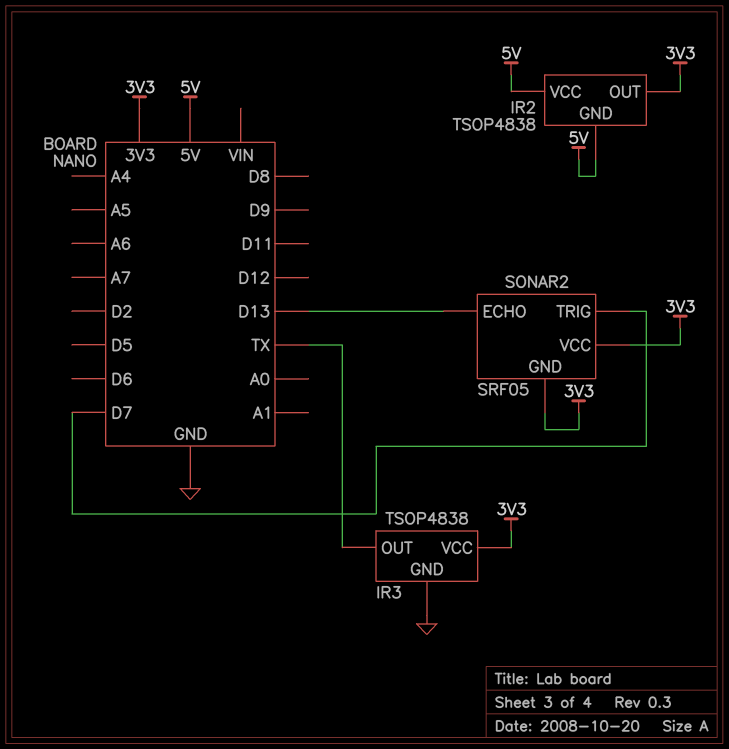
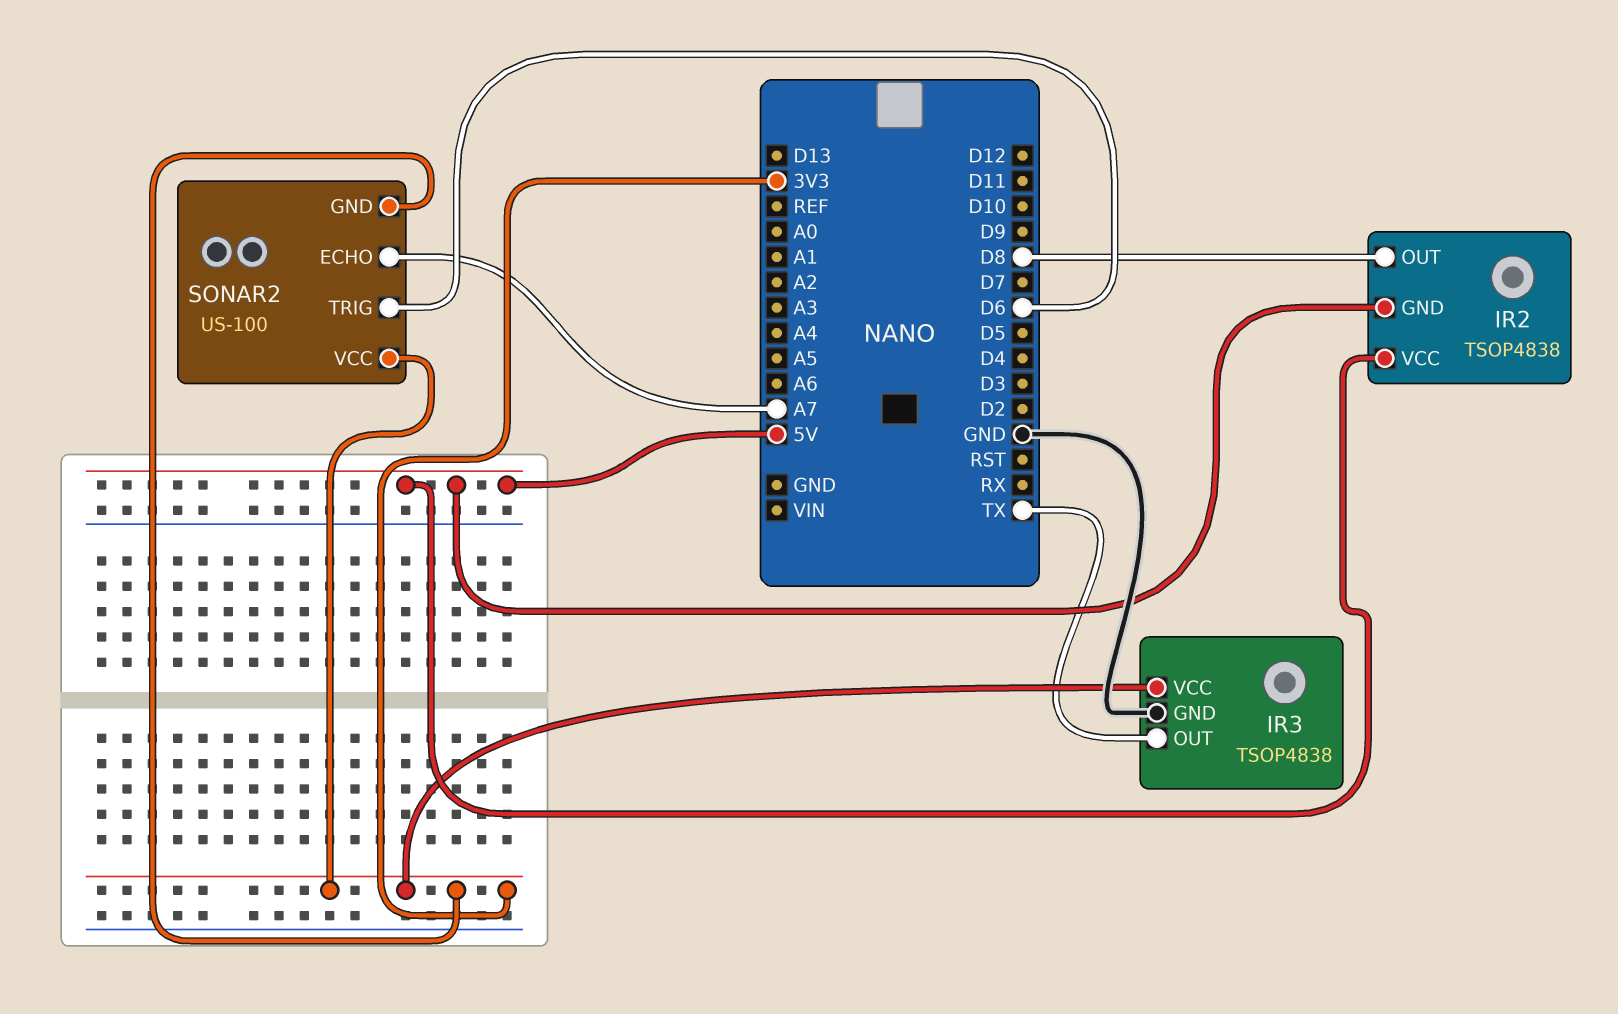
IR2 pin OUT: 3V3 -> D8
SONAR2: SRF05 -> US-100
SONAR2 pin ECHO: D13 -> A7
SONAR2 pin TRIG: D7 -> D6

